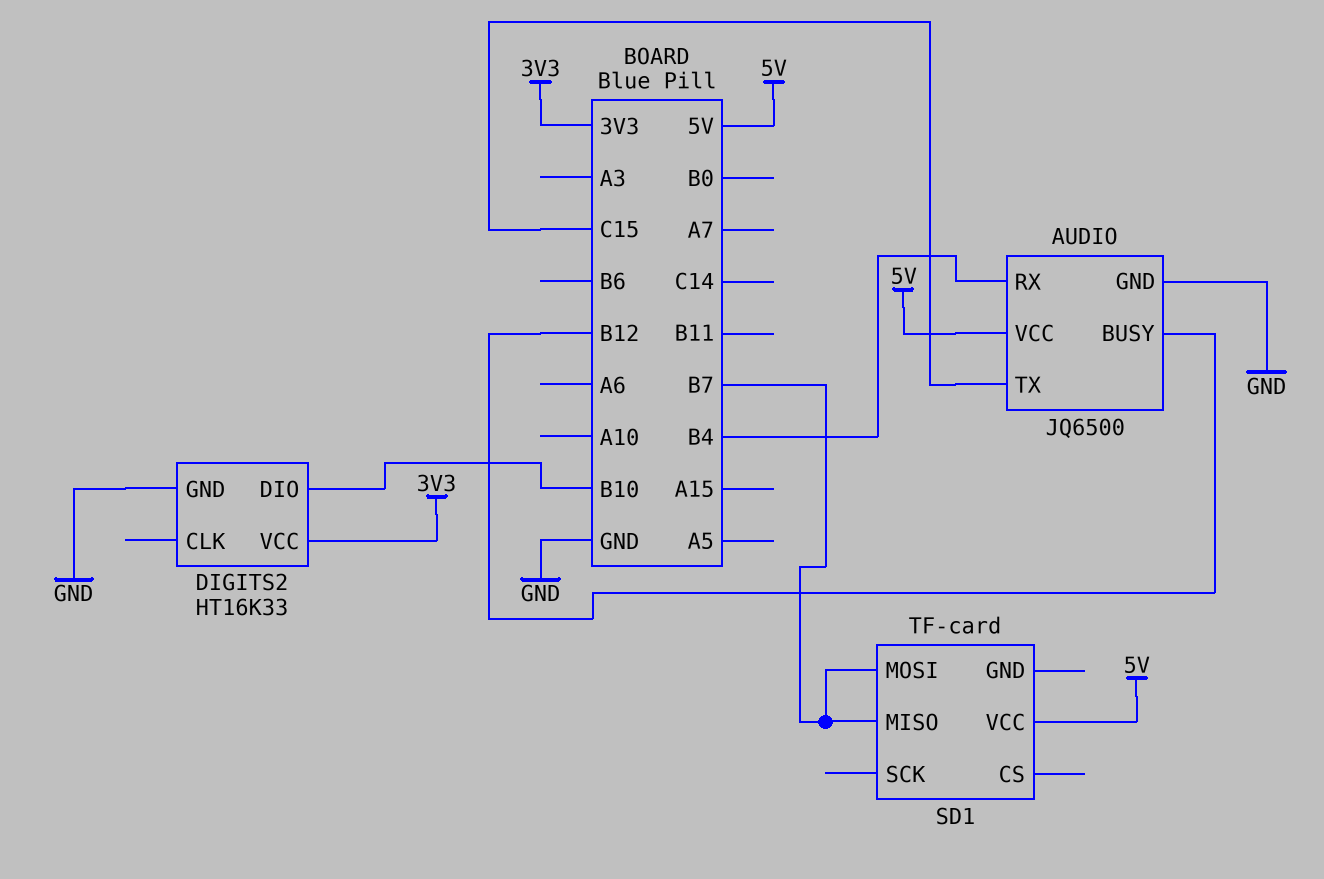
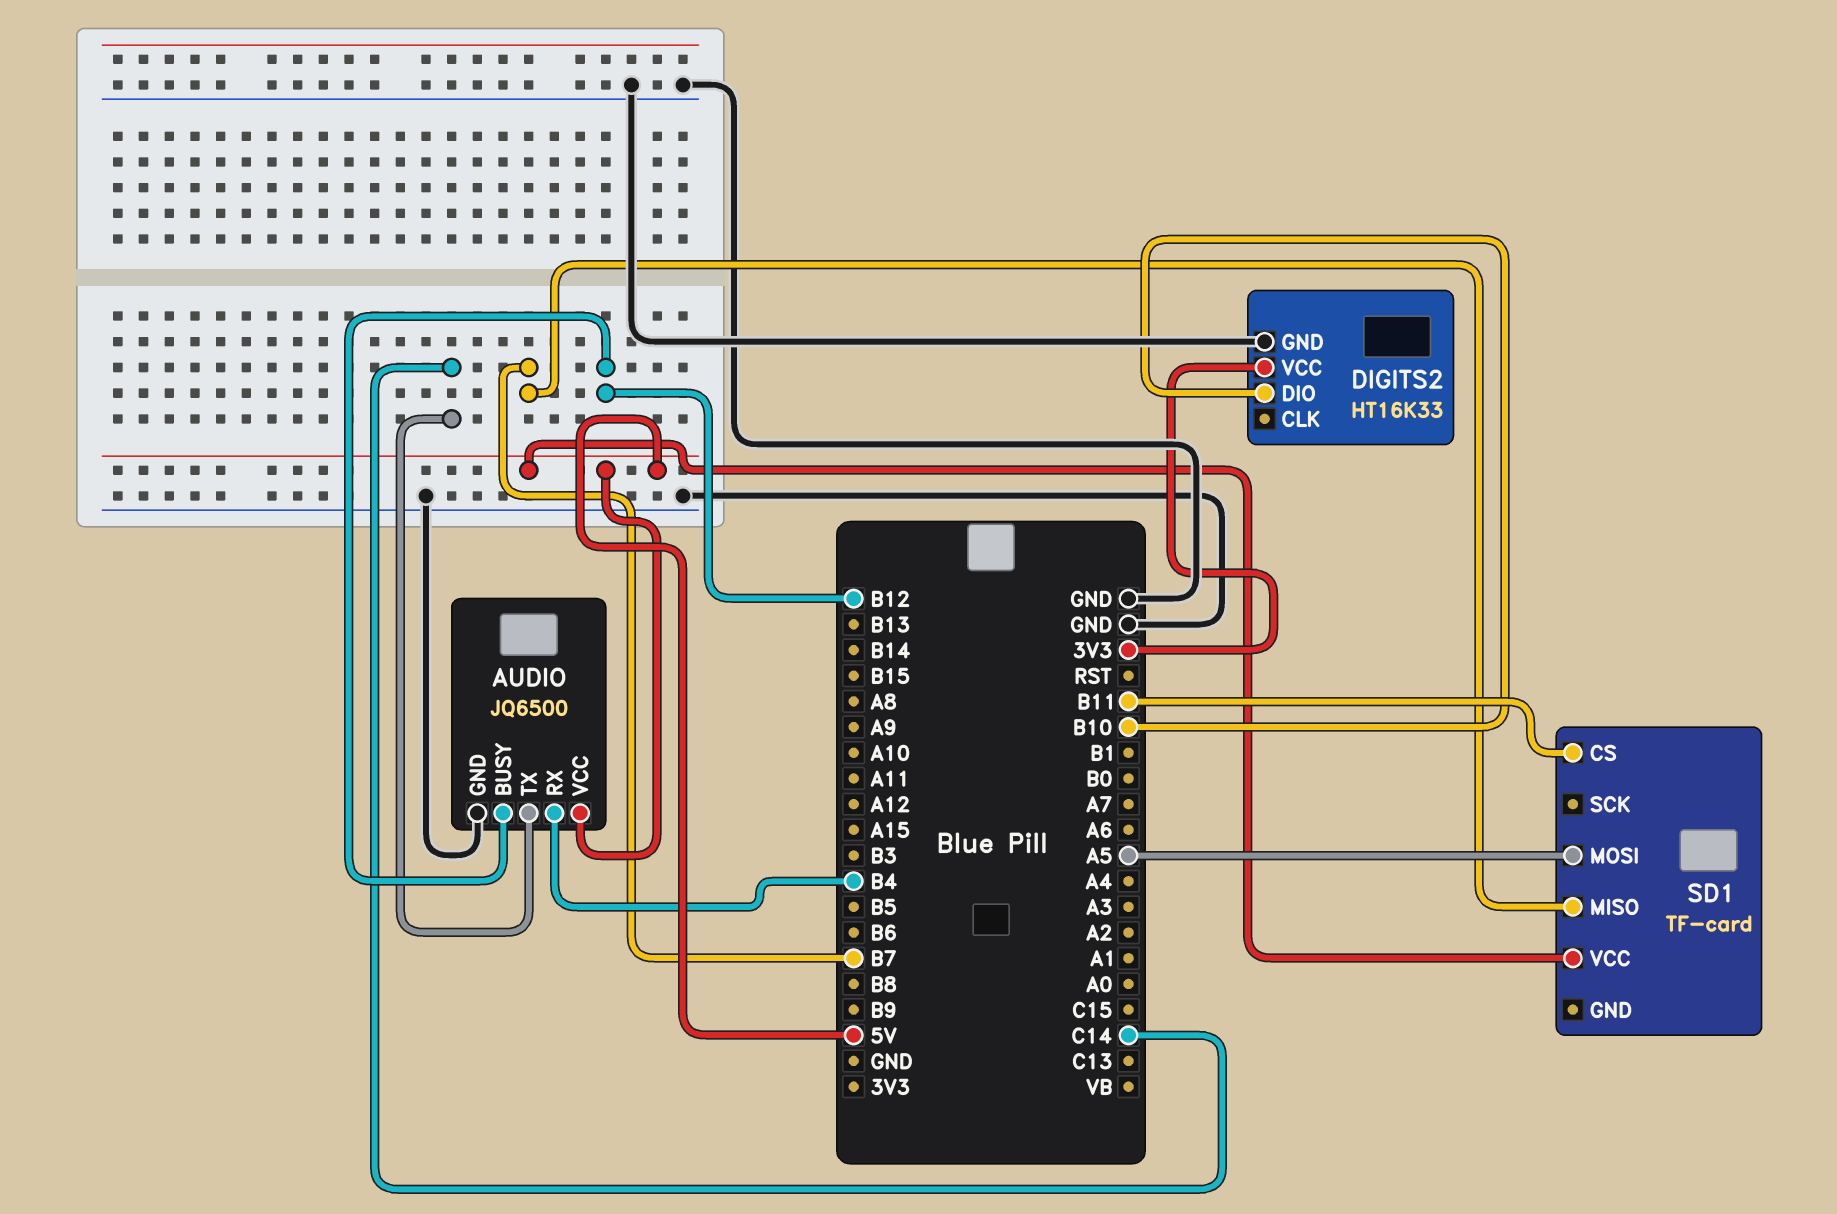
AUDIO pin TX: C15 -> C14
SD1 pin CS: none -> B11
SD1 pin MOSI: B7 -> A5

